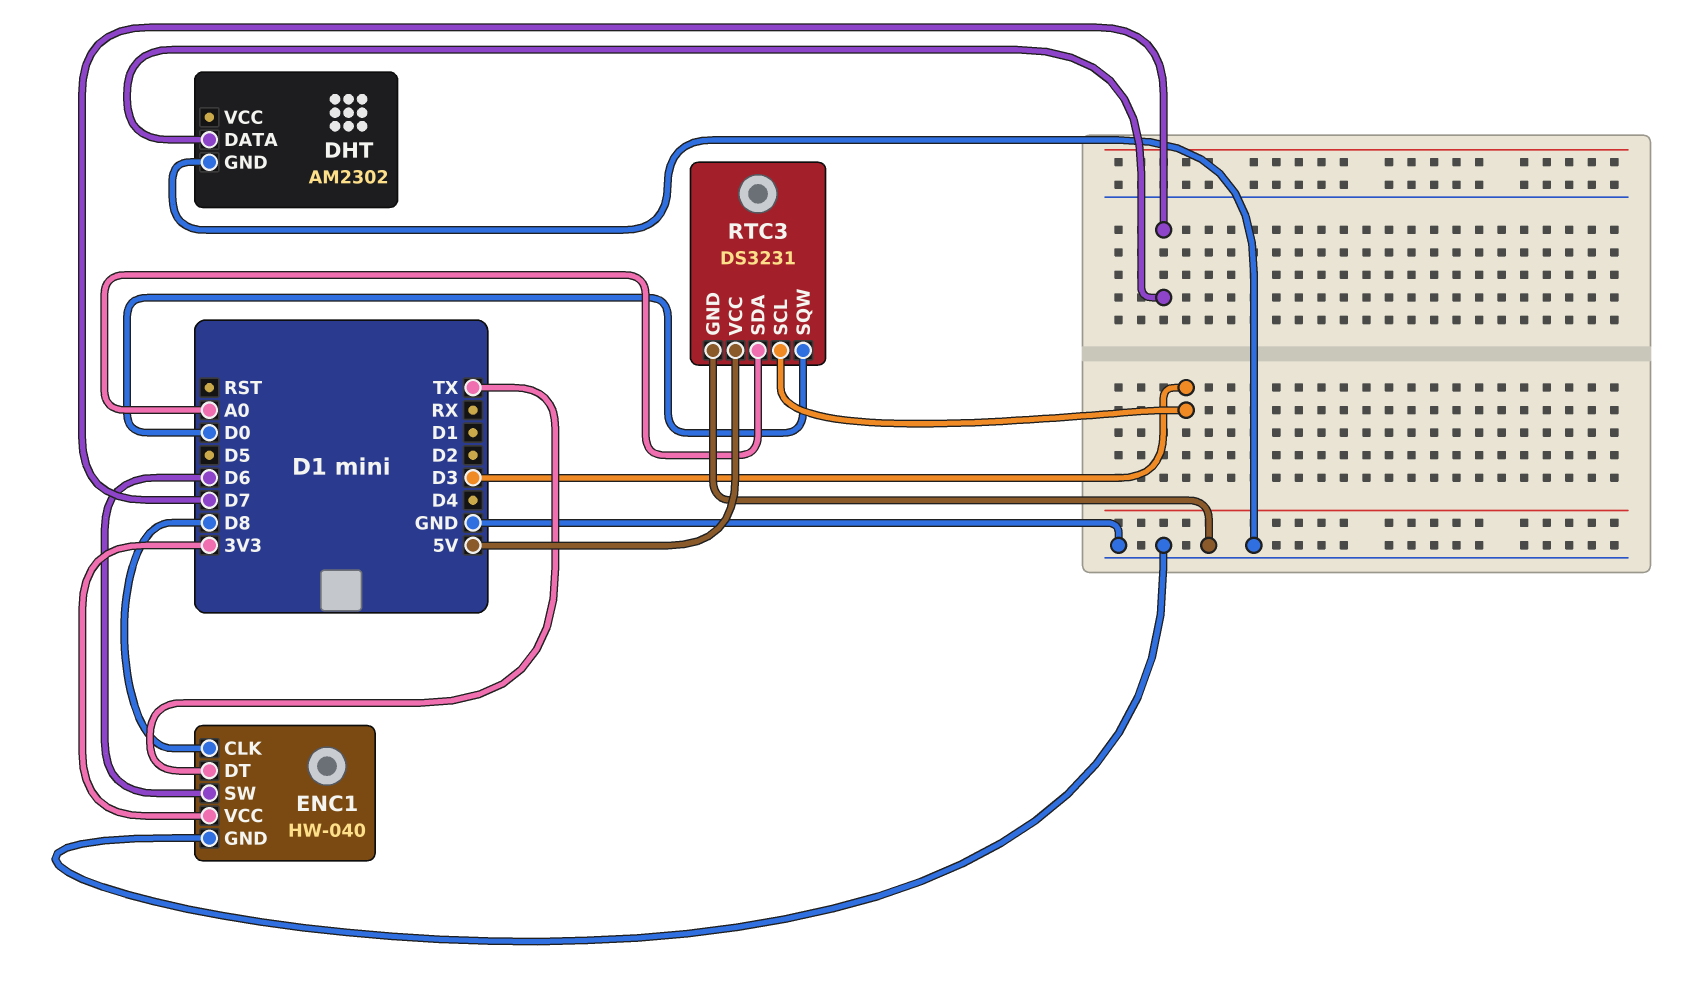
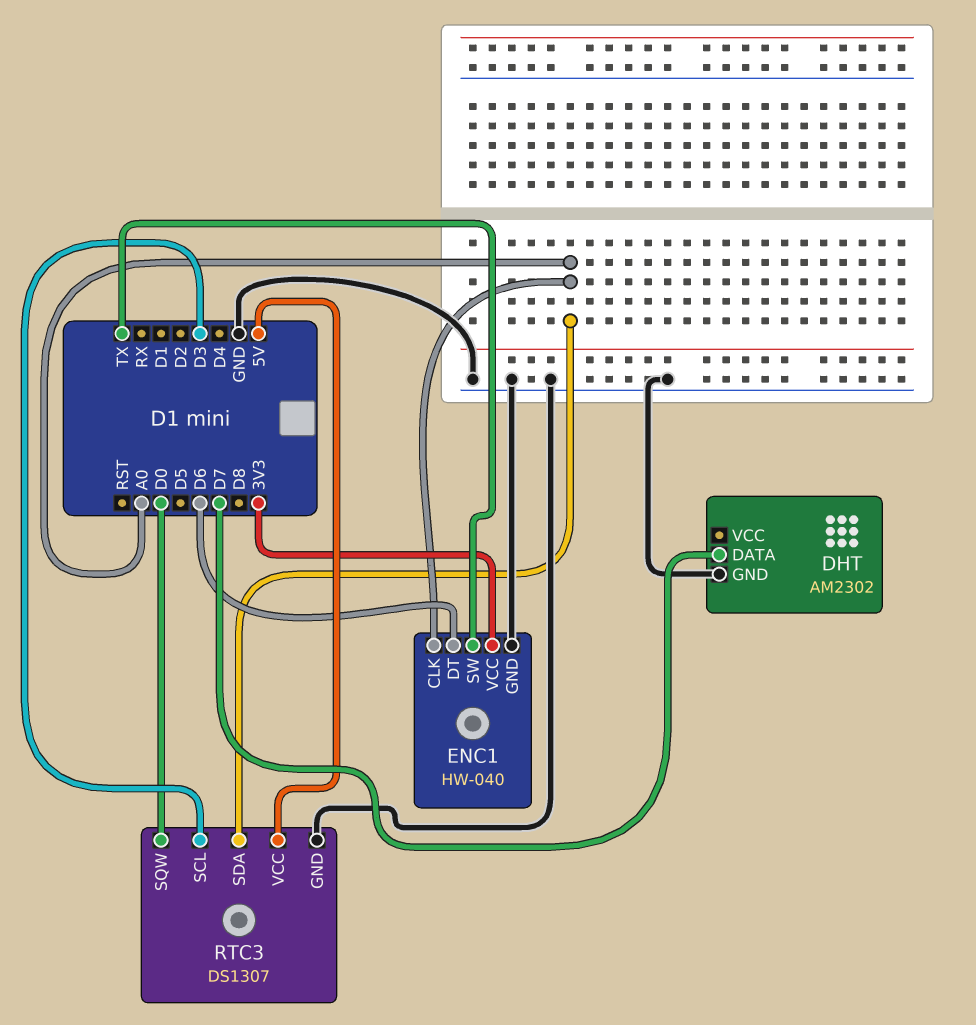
ENC1 pin CLK: D8 -> A0
ENC1 pin DT: TX -> D6
ENC1 pin SW: D6 -> TX
RTC3: DS3231 -> DS1307

